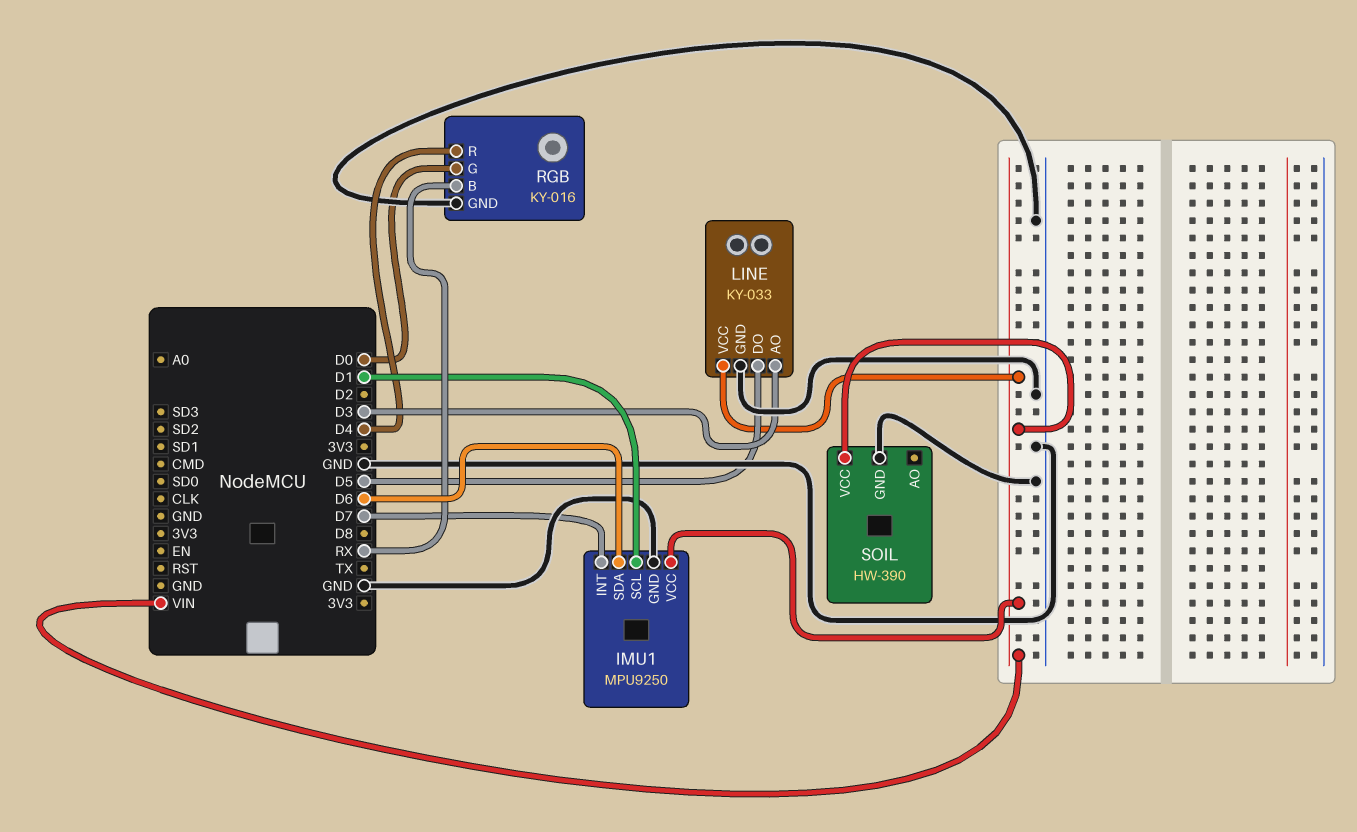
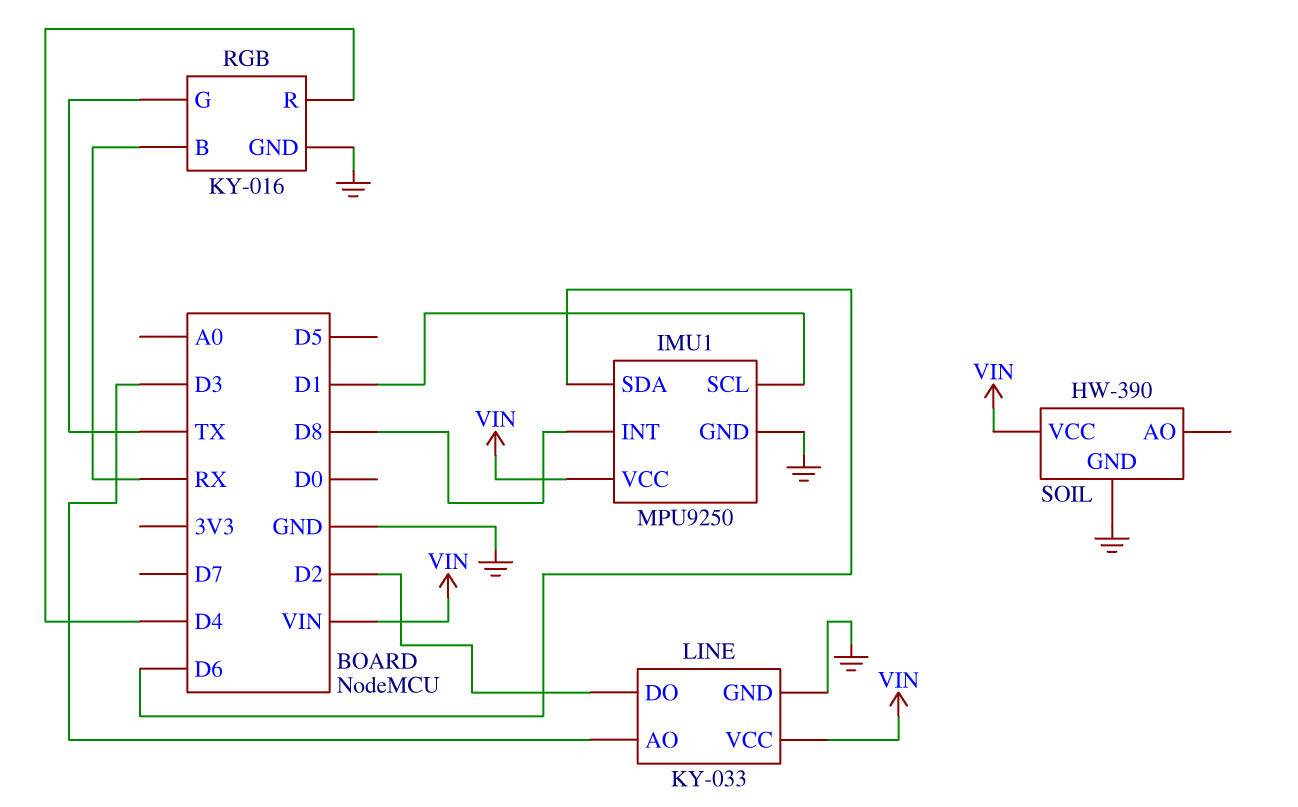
IMU1 pin INT: D7 -> D8
LINE pin DO: D5 -> D2
RGB pin G: D0 -> TX

